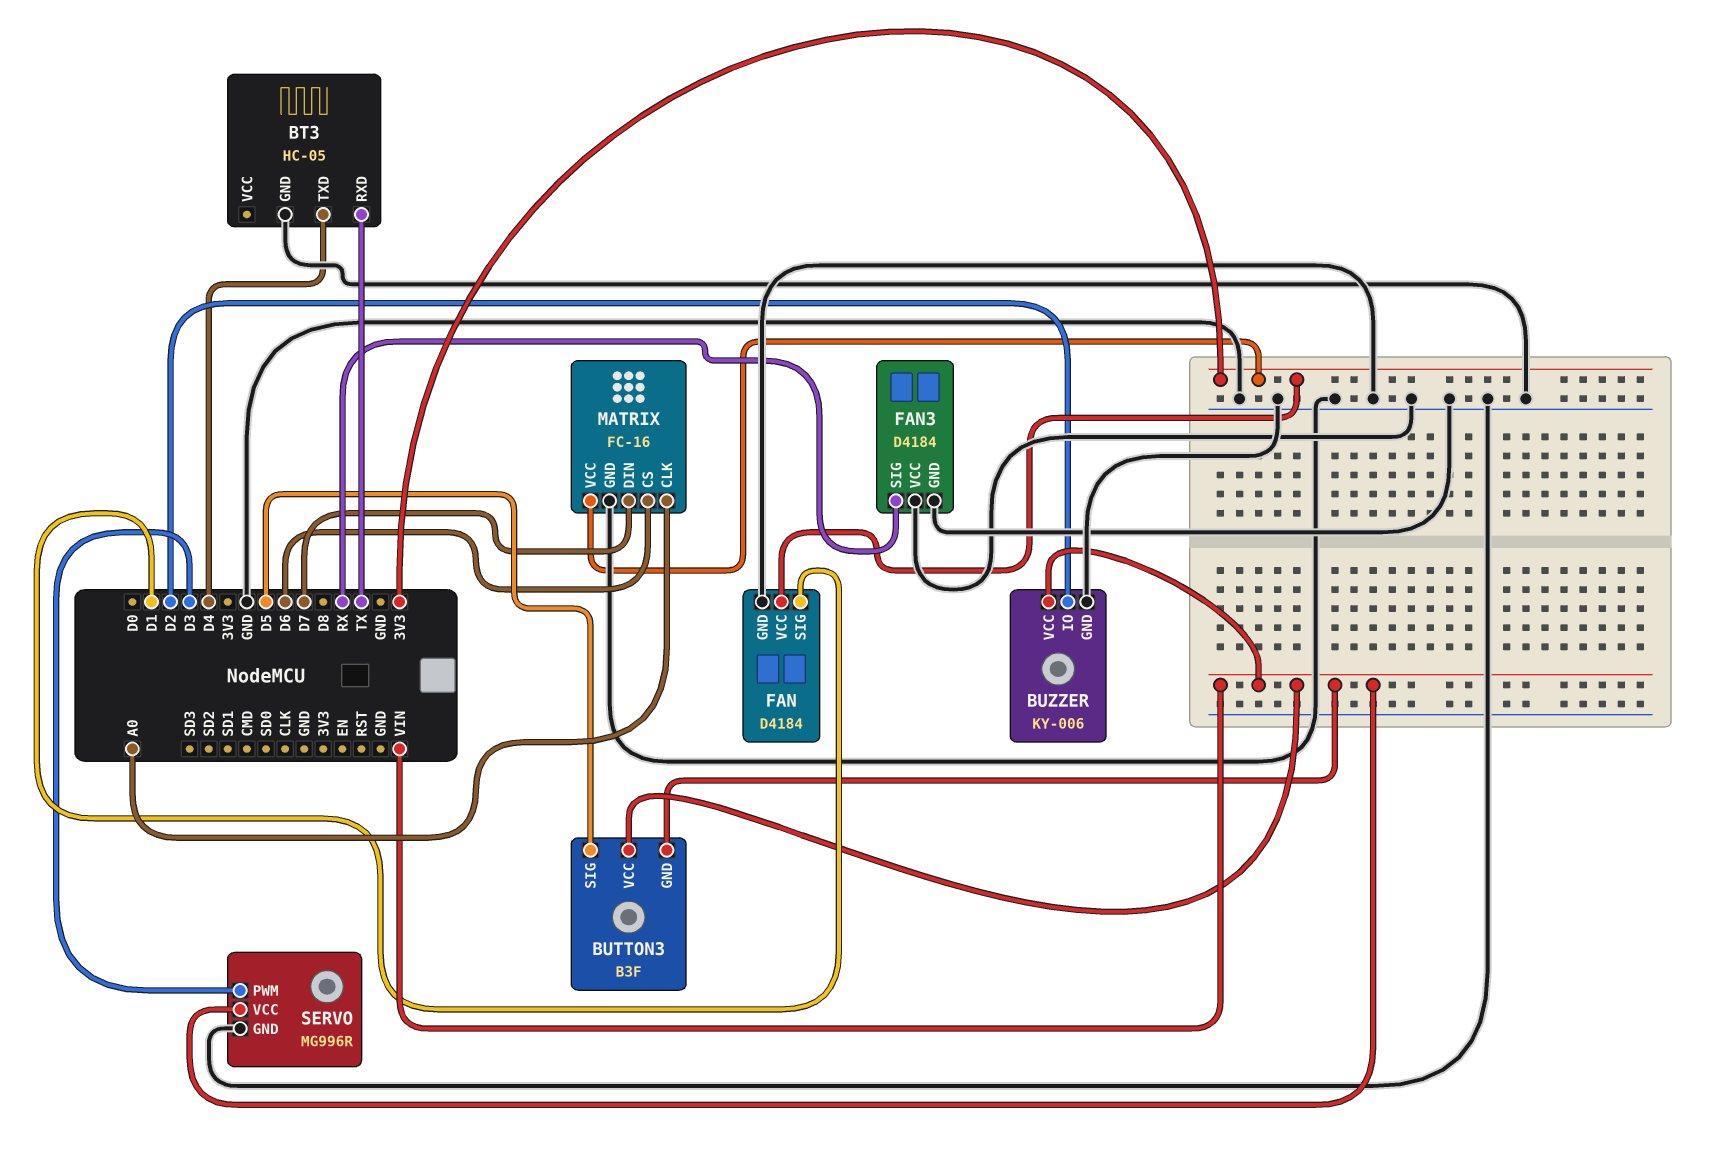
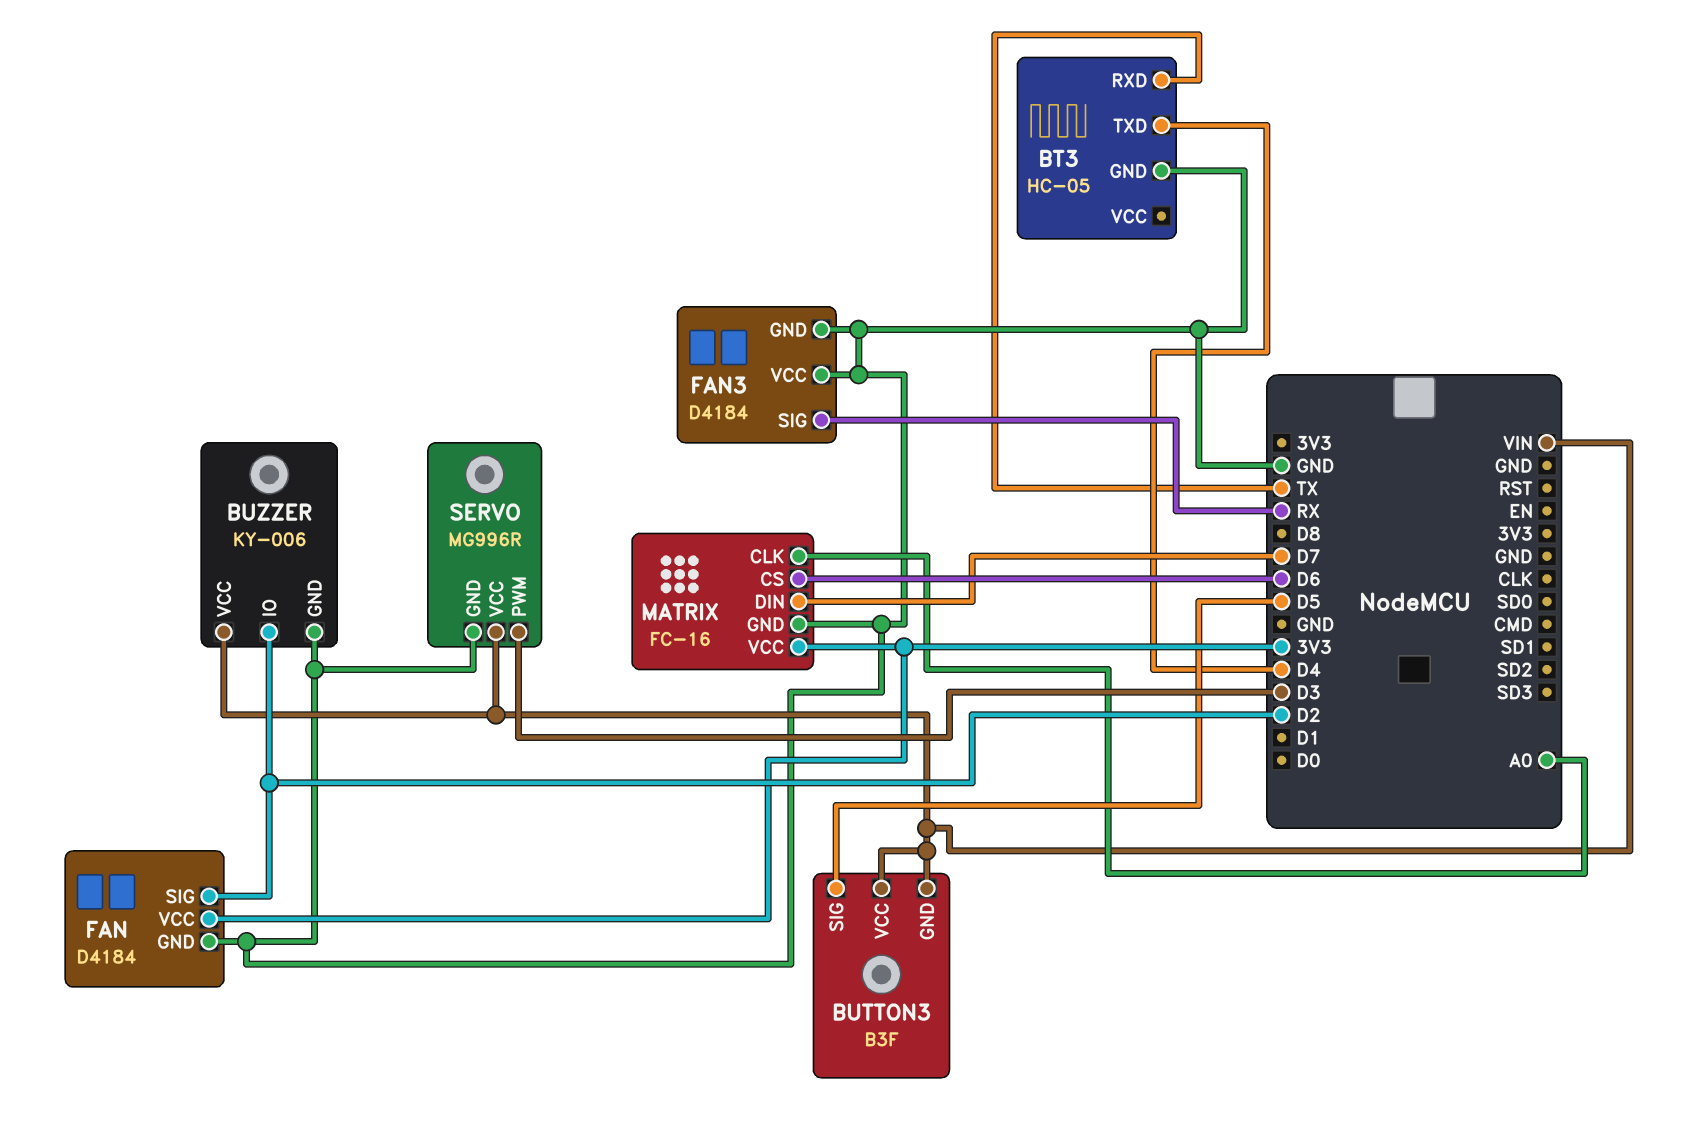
FAN pin SIG: D1 -> D2

